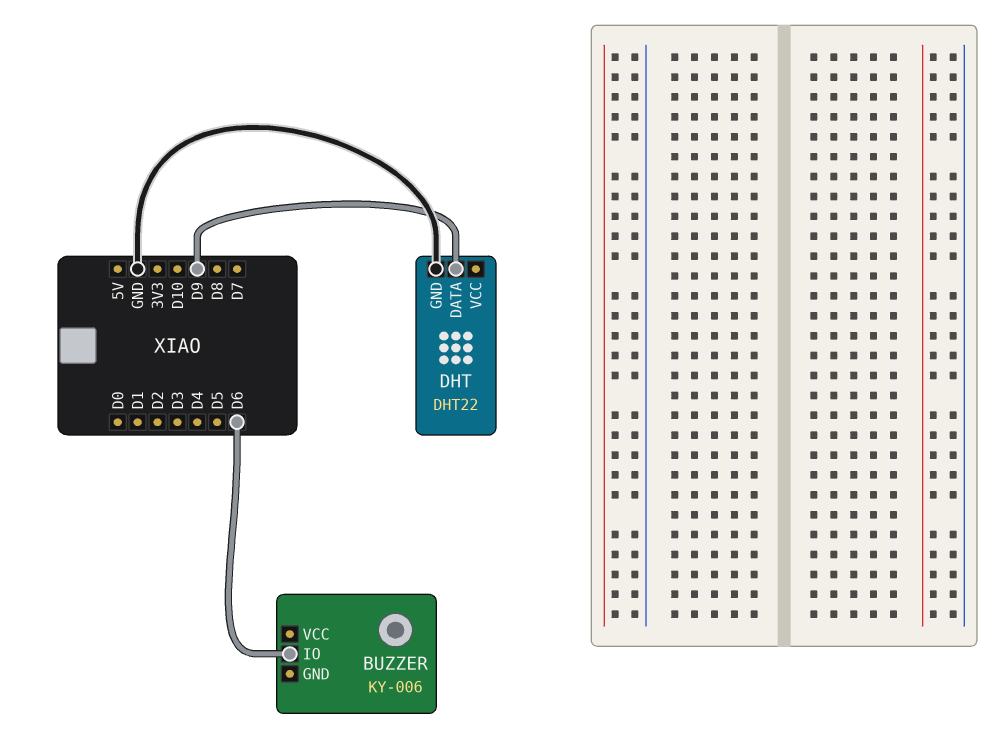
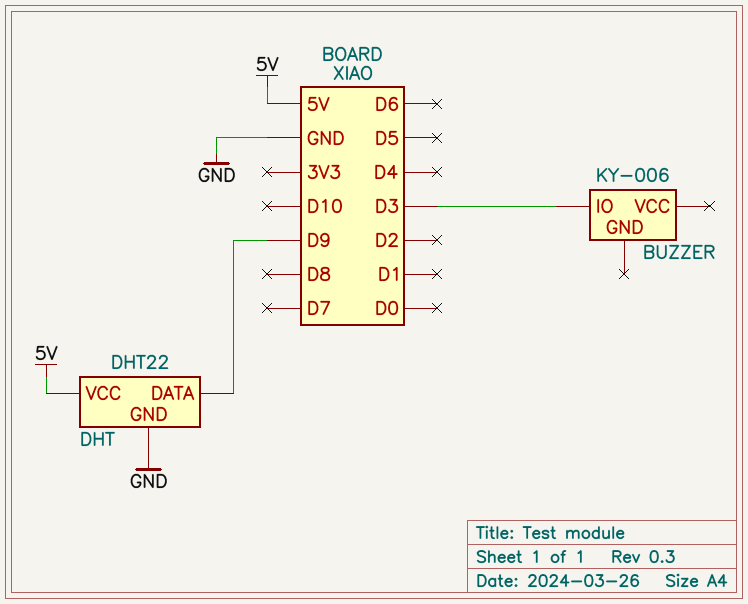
BUZZER pin IO: D6 -> D3
DHT pin VCC: none -> 5V

